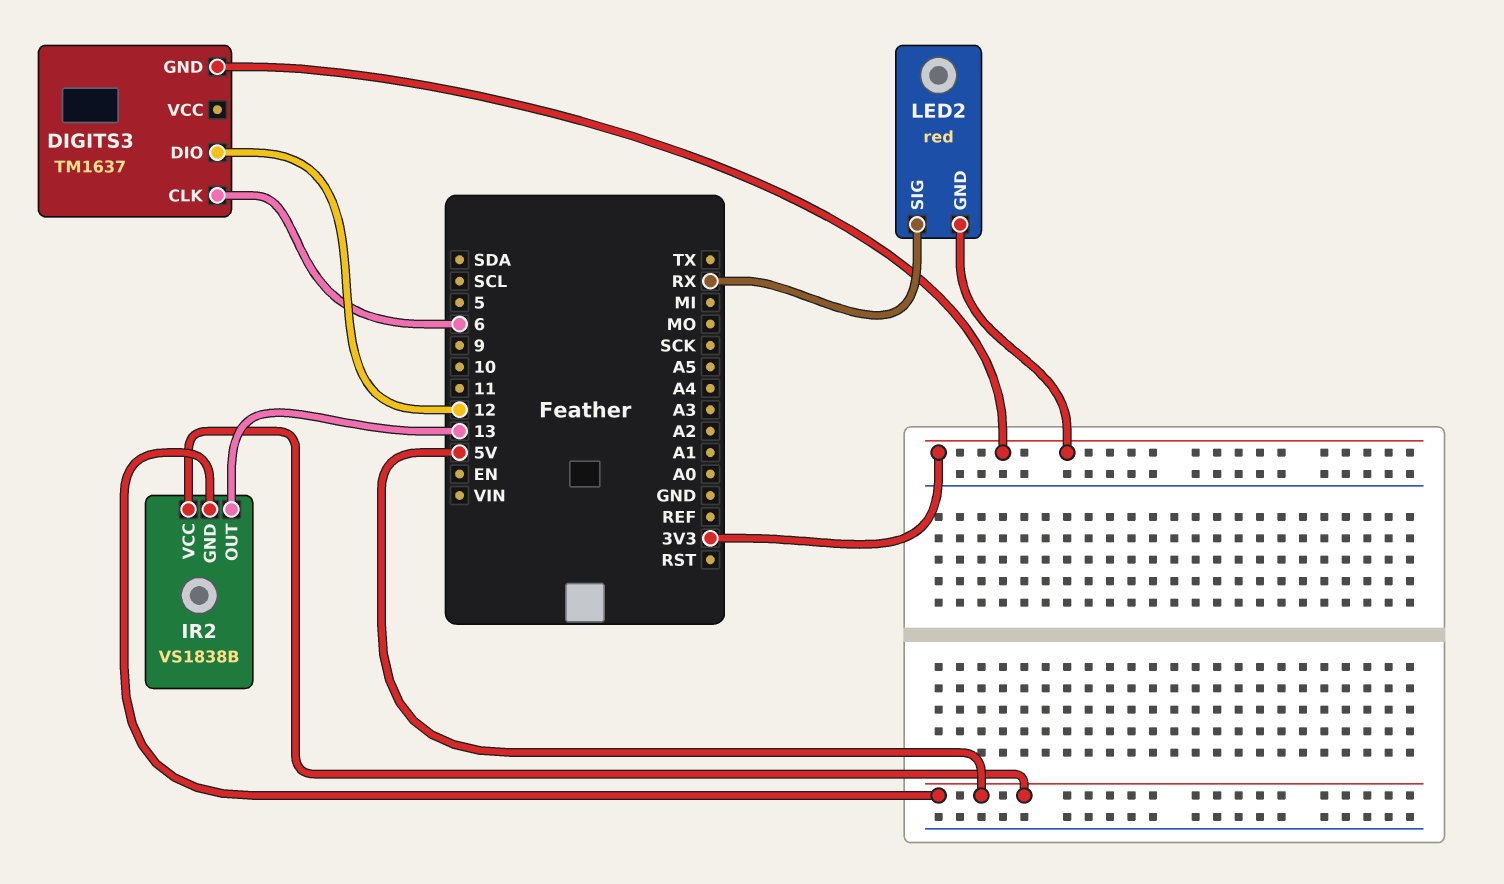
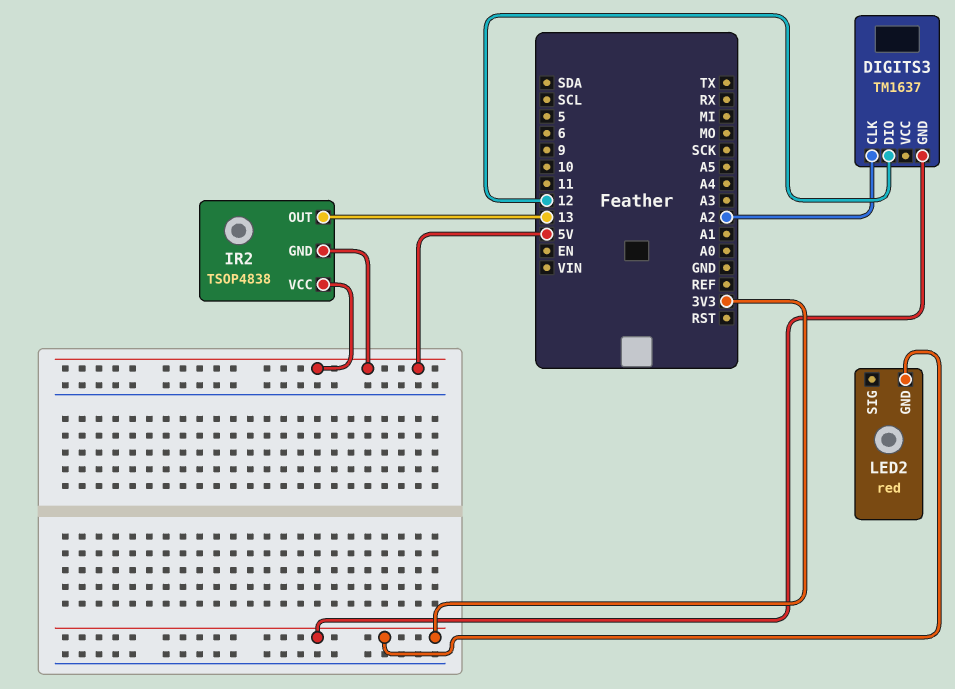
DIGITS3 pin CLK: 6 -> A2
IR2: VS1838B -> TSOP4838
LED2 pin SIG: RX -> none

